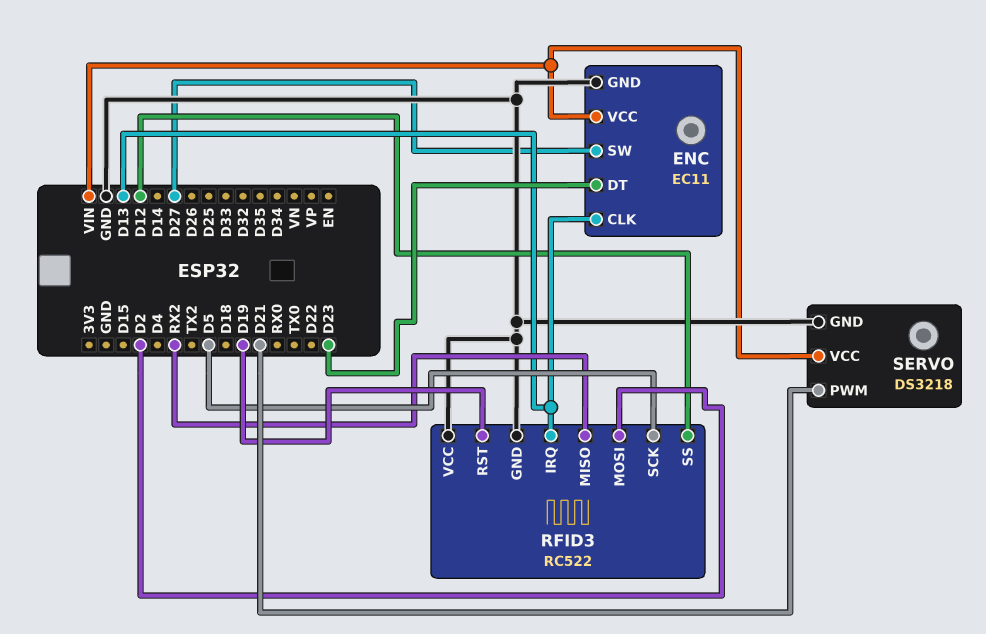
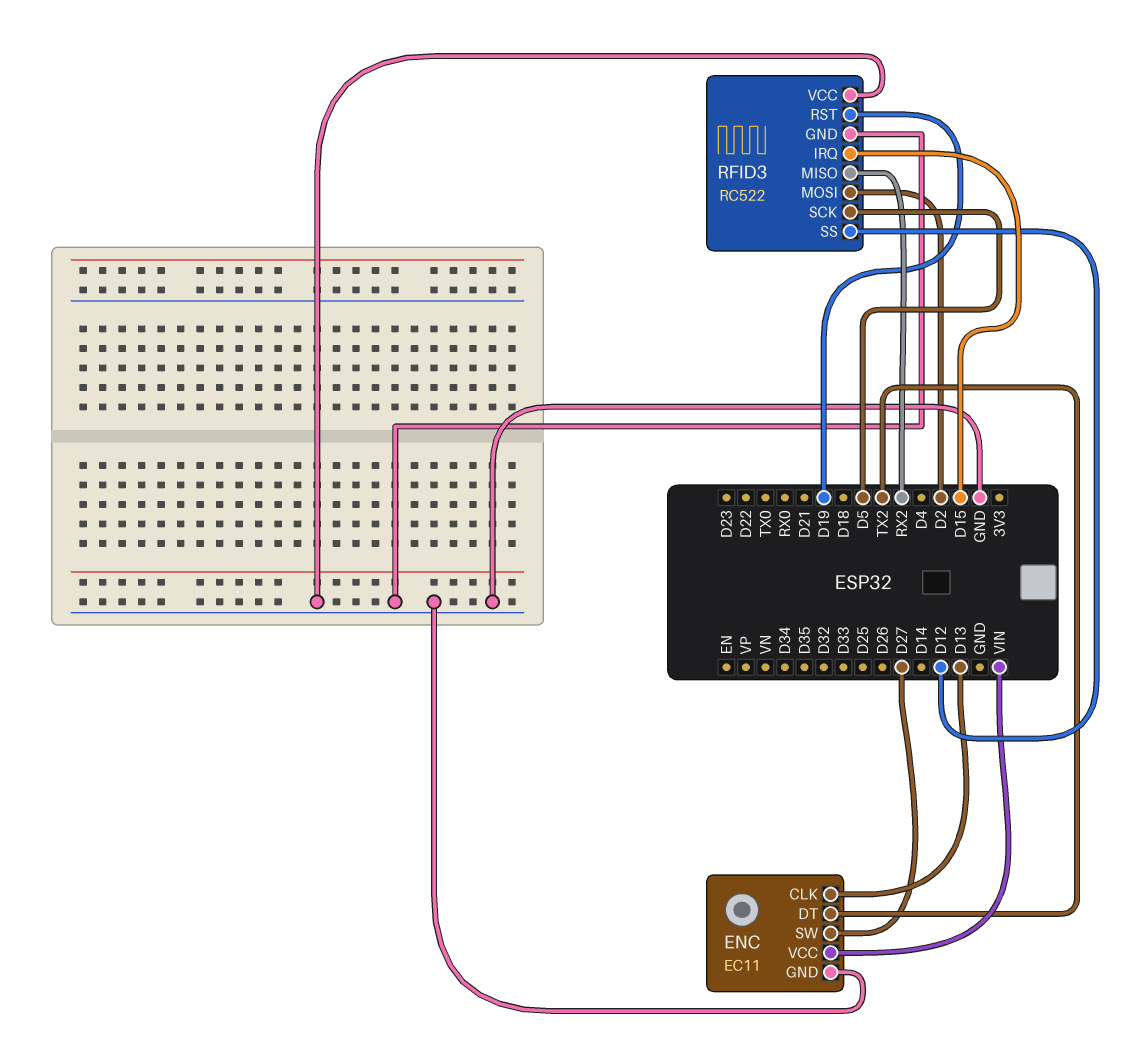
ENC pin DT: D23 -> TX2
RFID3 pin IRQ: D13 -> D15
SERVO: DS3218 -> none
SERVO pin GND: GND -> none
SERVO pin PWM: D21 -> none
SERVO pin VCC: VIN -> none

